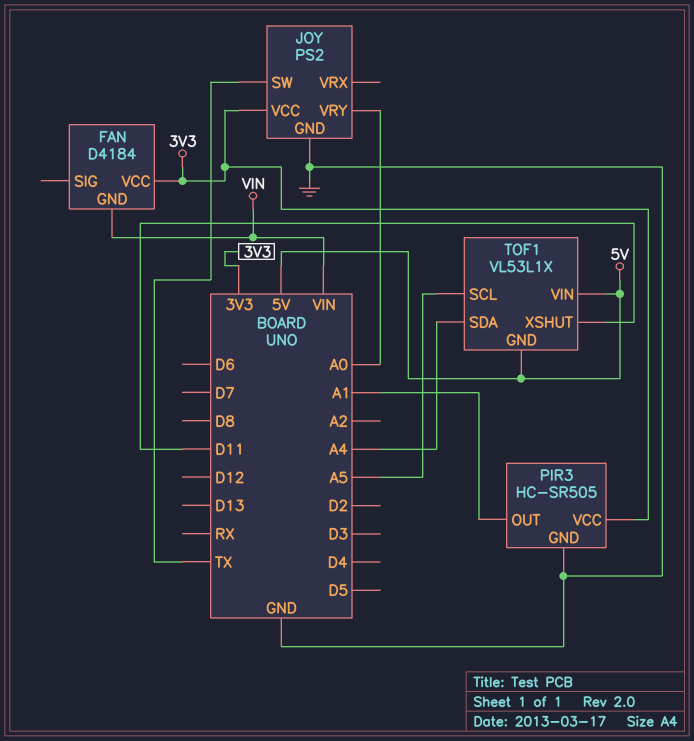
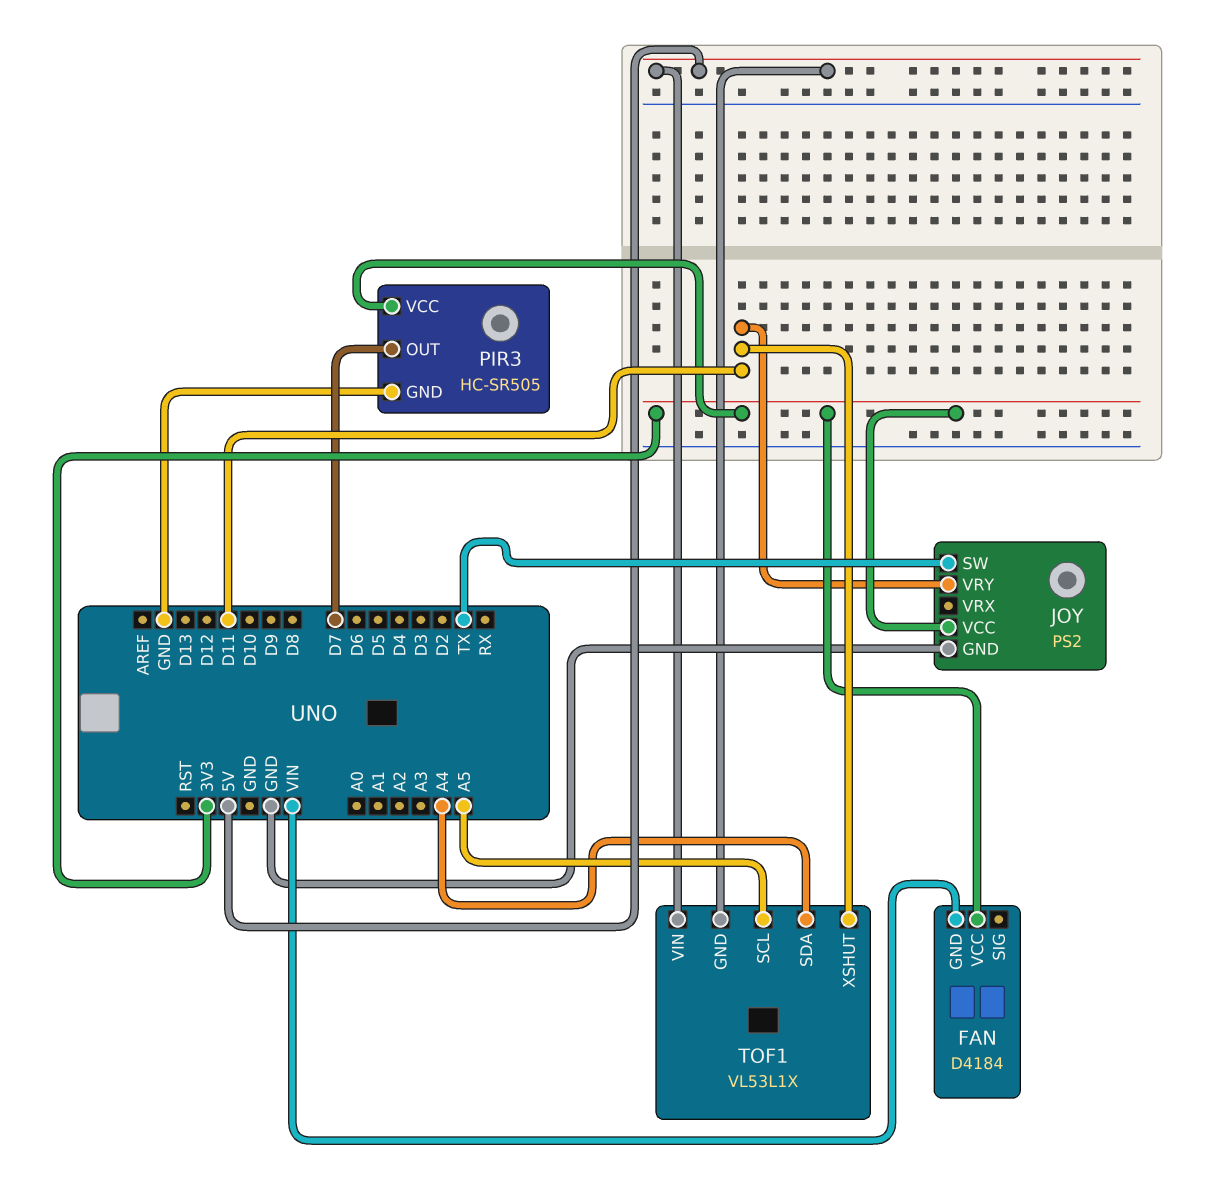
JOY pin VRY: A0 -> D11
PIR3 pin OUT: A1 -> D7

